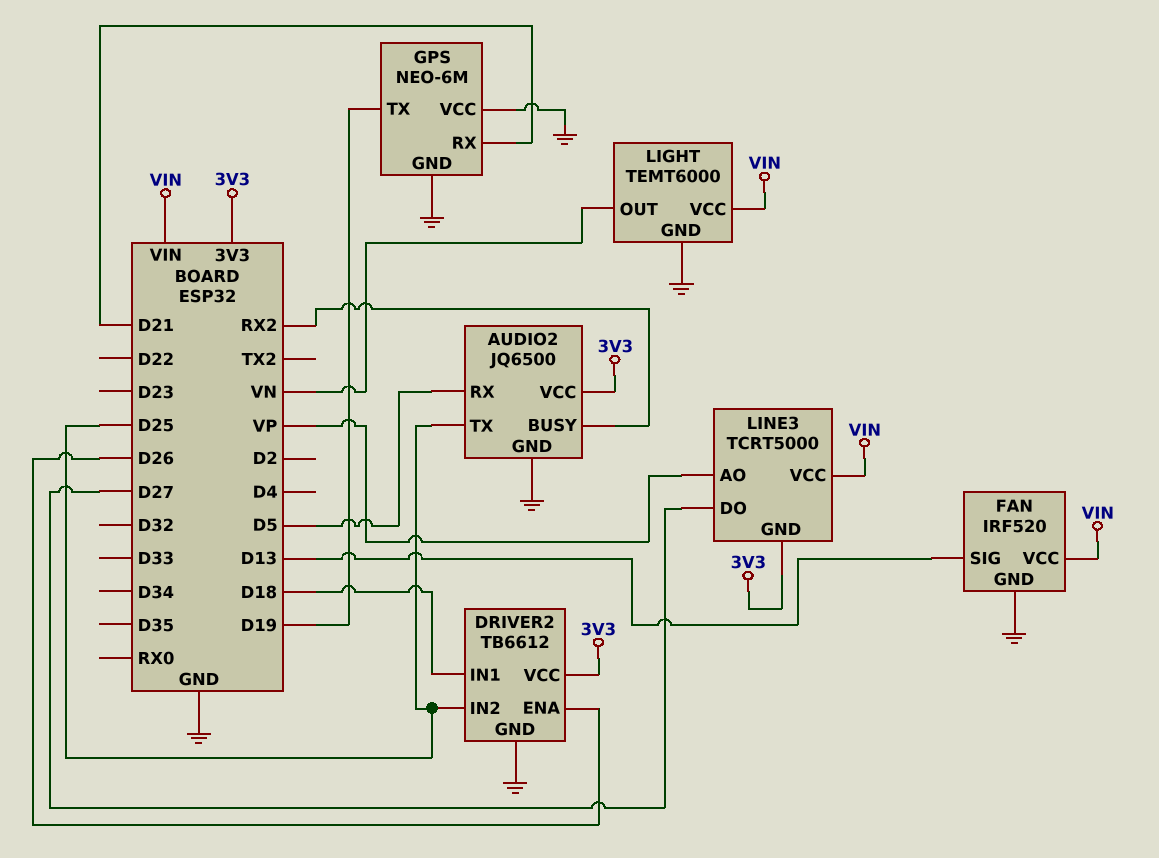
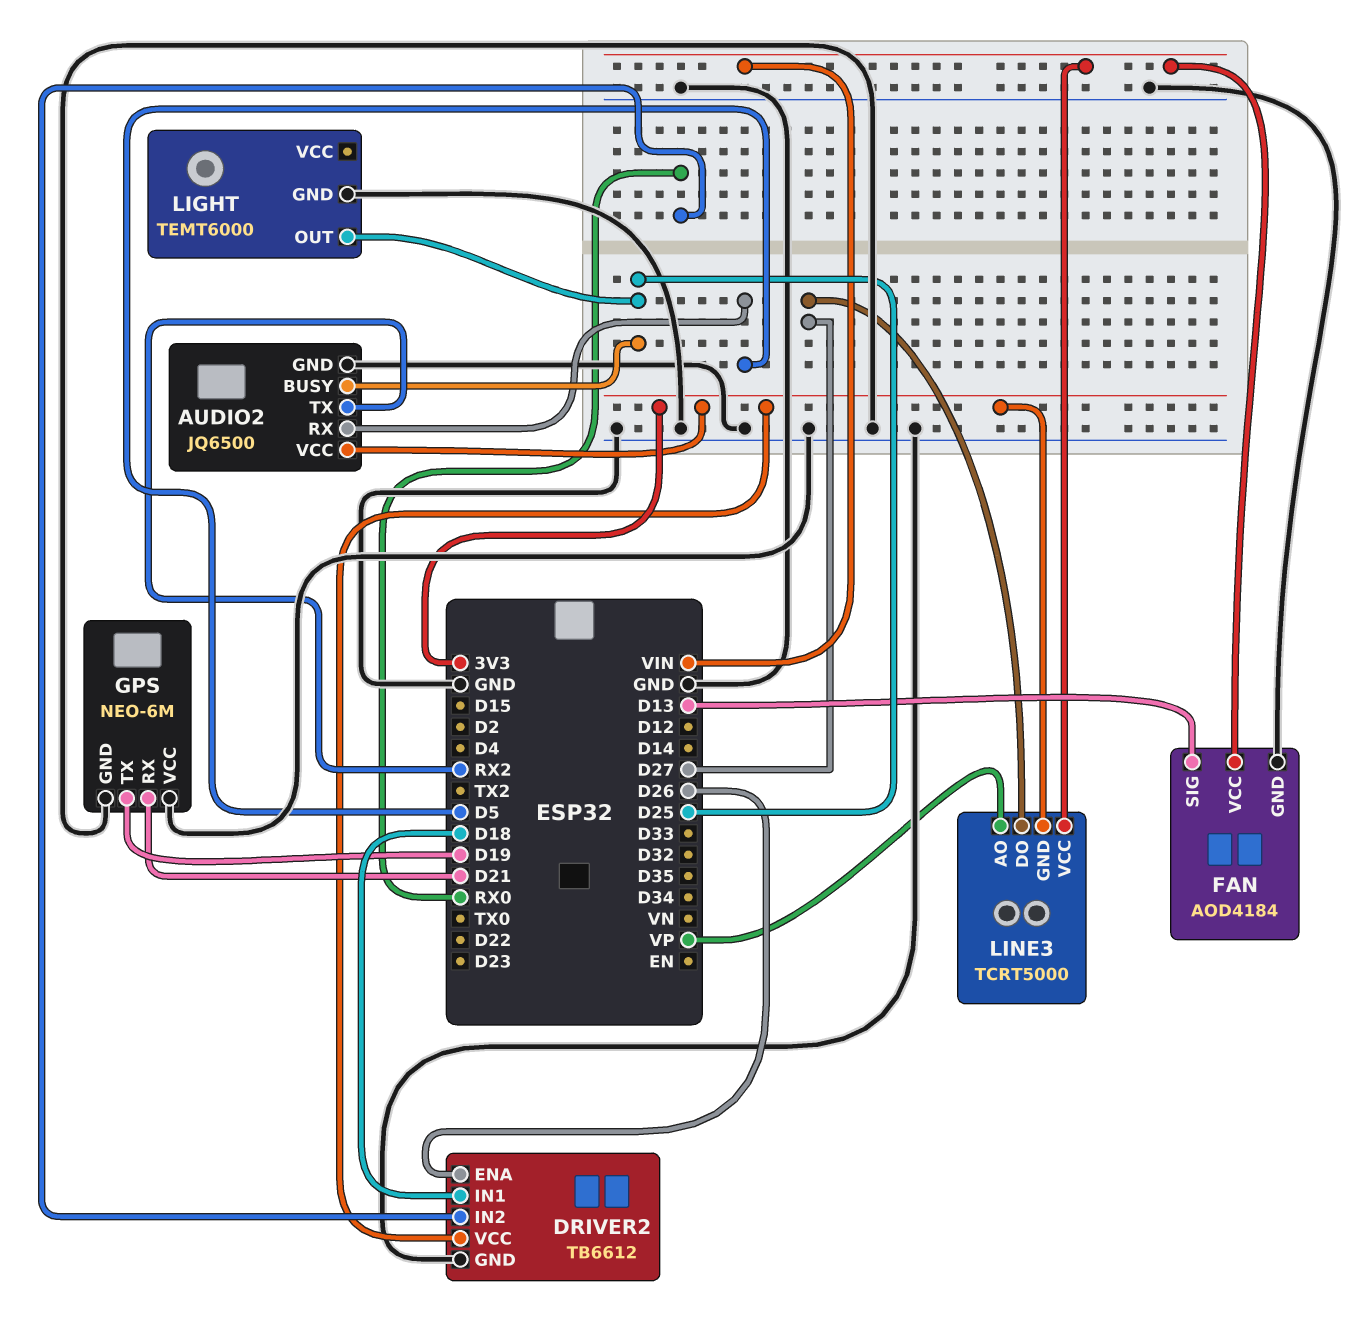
AUDIO2 pin BUSY: RX2 -> D25
AUDIO2 pin TX: D25 -> RX2
DRIVER2 pin IN2: D25 -> RX0
FAN: IRF520 -> AOD4184
LIGHT pin OUT: VN -> D25
LIGHT pin VCC: VIN -> none

